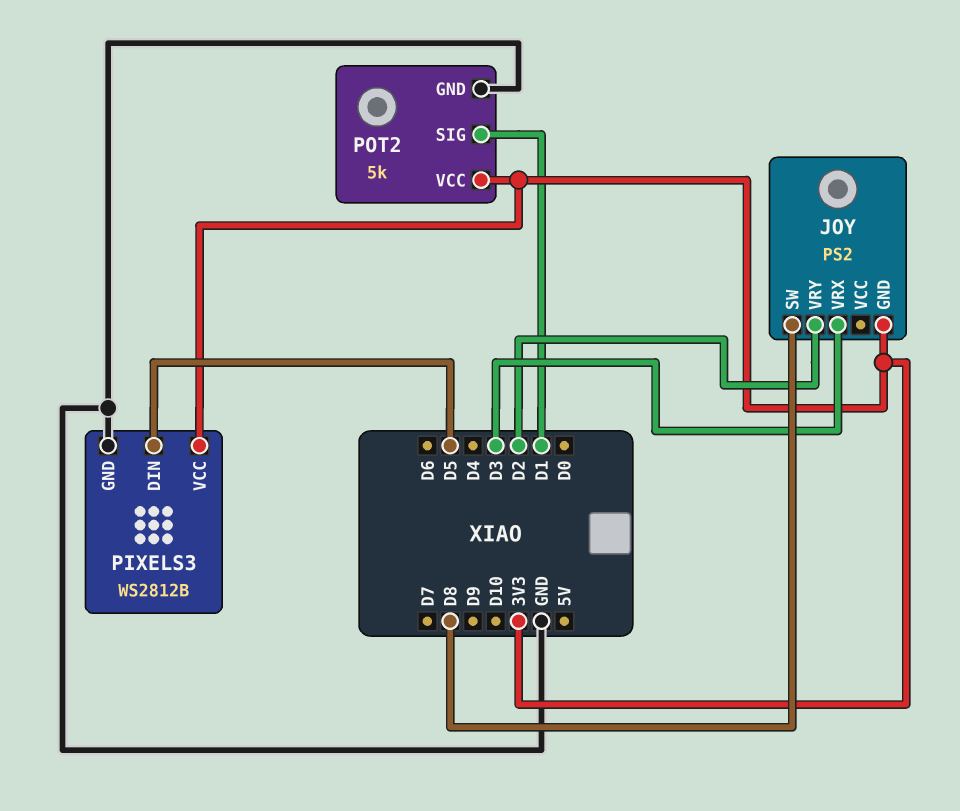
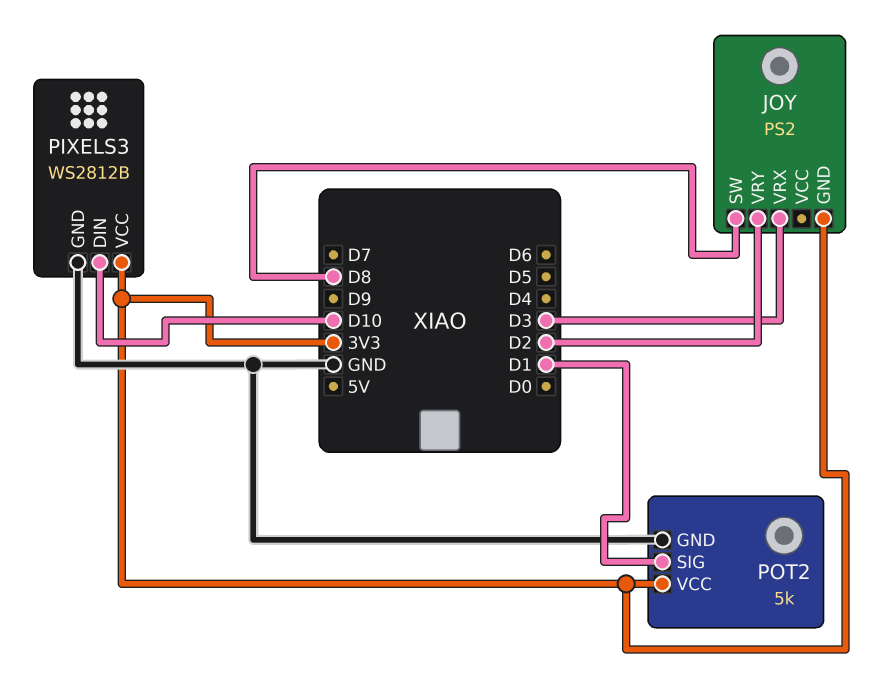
PIXELS3 pin DIN: D5 -> D10

